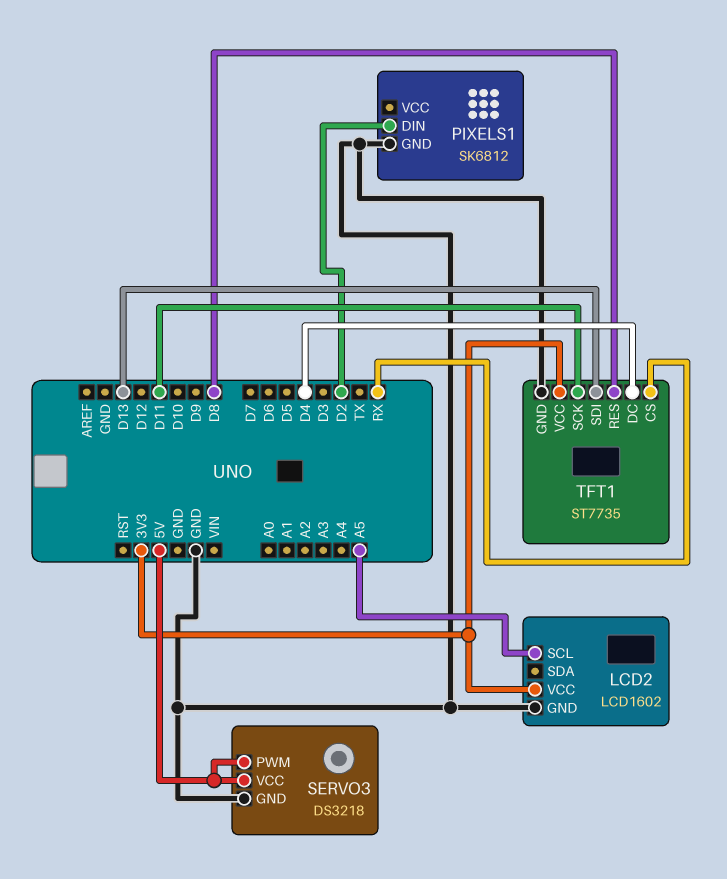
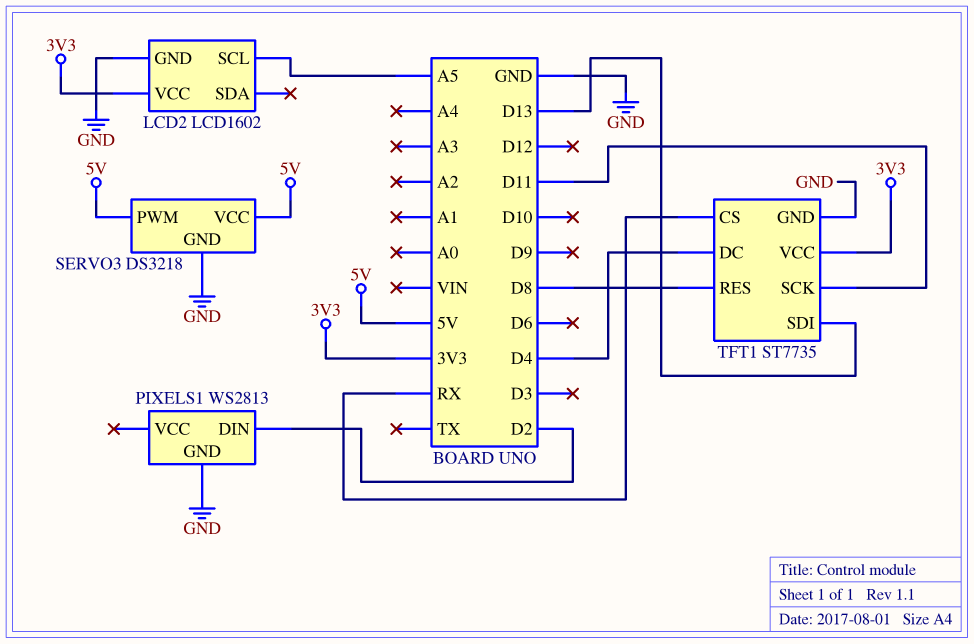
PIXELS1: SK6812 -> WS2813

